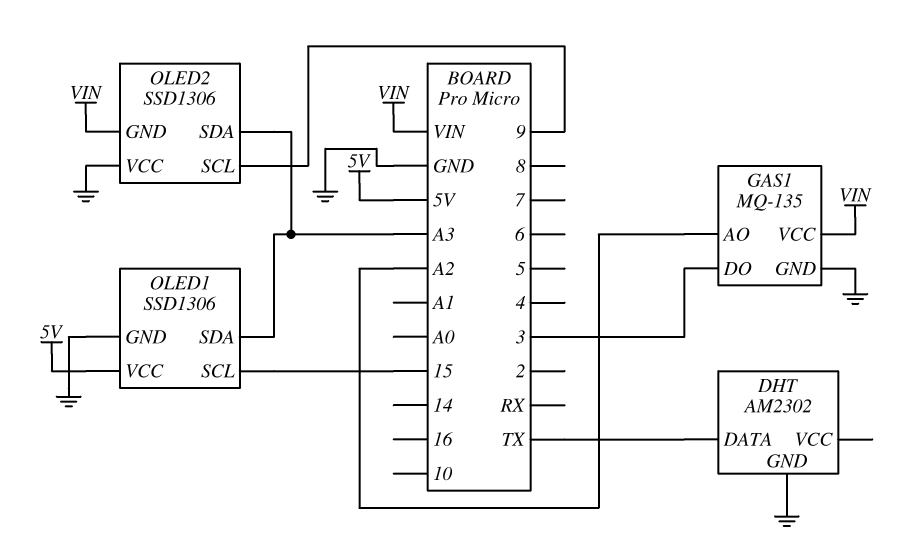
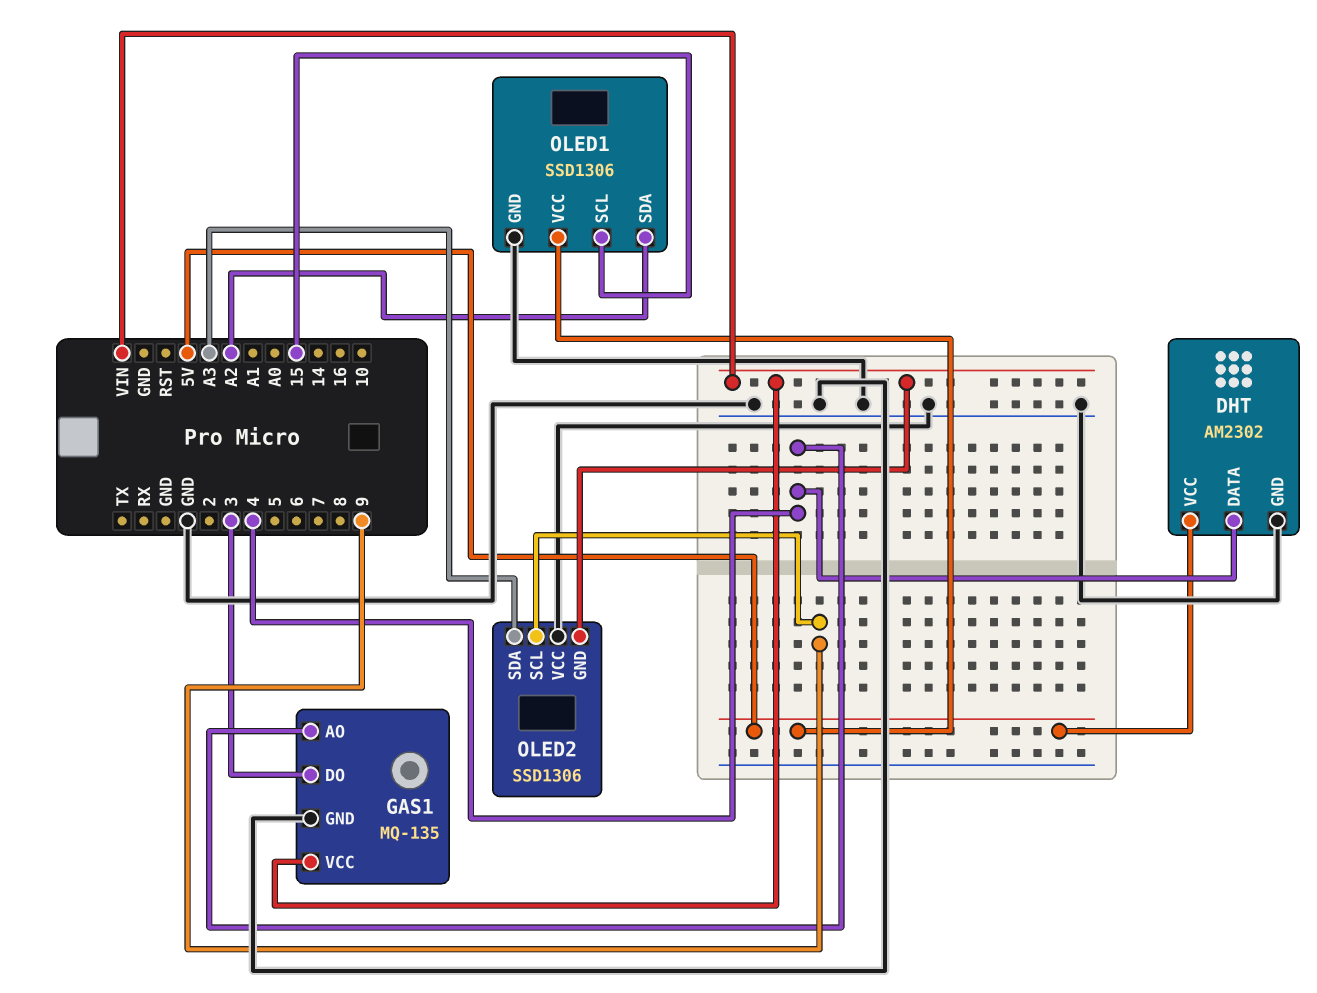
DHT pin DATA: TX -> 4
DHT pin VCC: none -> 5V
GAS1 pin AO: A2 -> 4
OLED1 pin SDA: A3 -> A2

